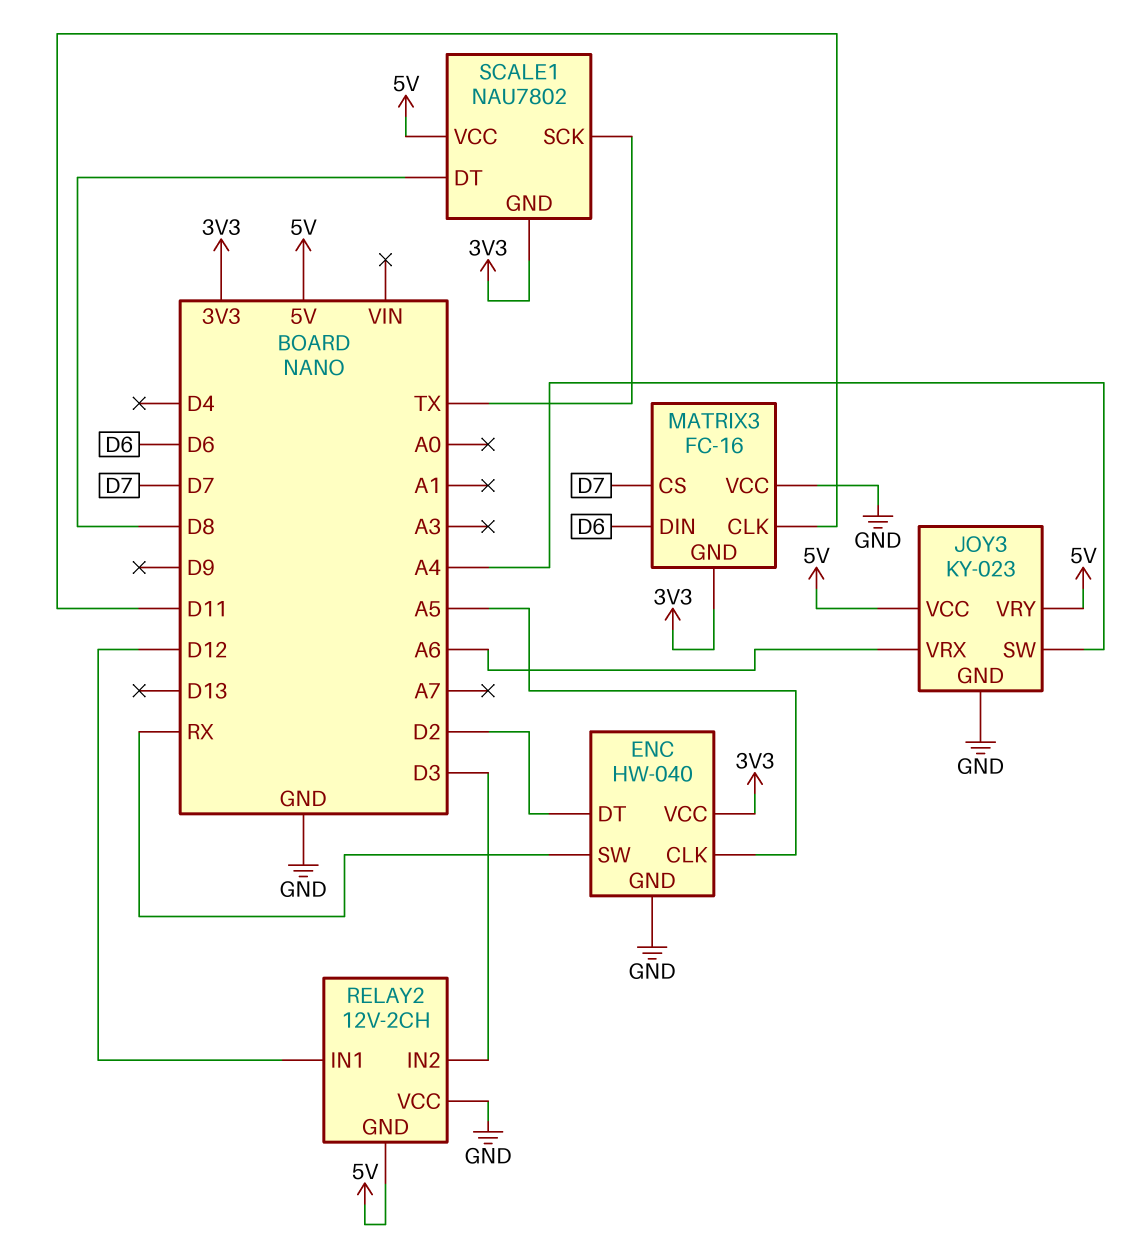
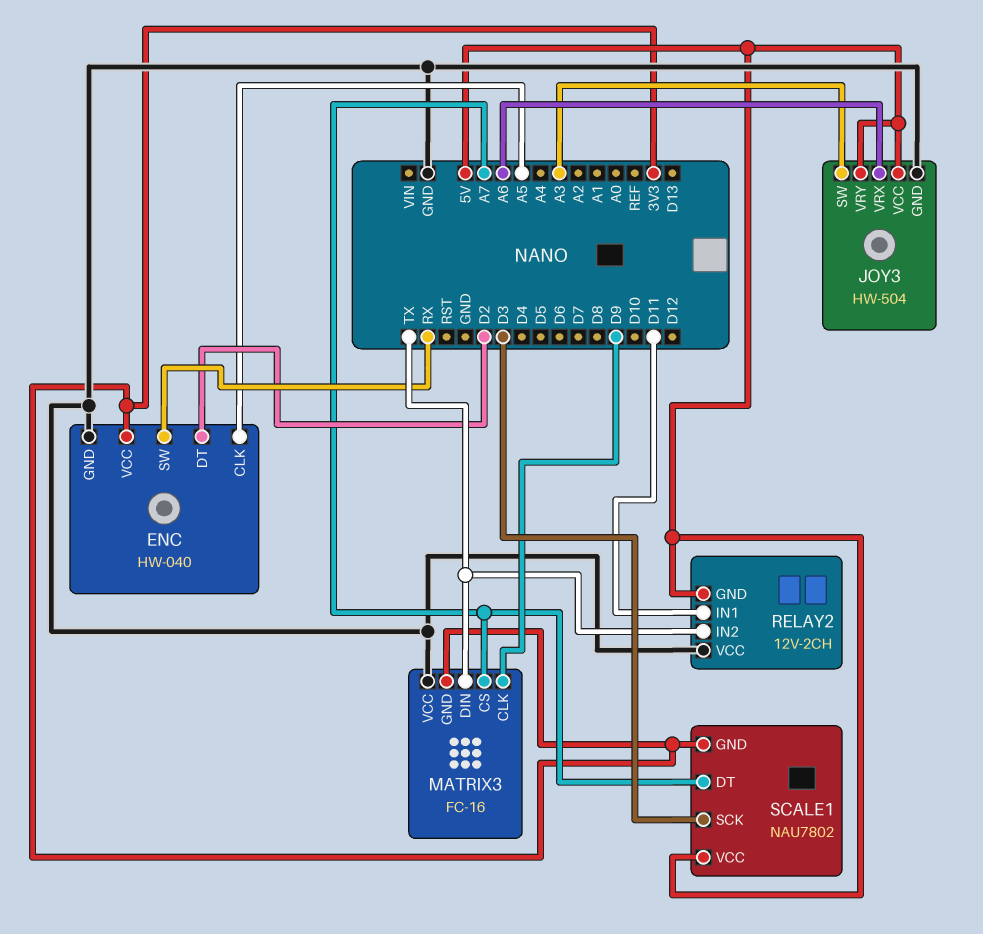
JOY3: KY-023 -> HW-504
JOY3 pin SW: A4 -> A3
MATRIX3 pin CLK: D11 -> D9
MATRIX3 pin CS: D7 -> A7
MATRIX3 pin DIN: D6 -> TX
RELAY2 pin IN1: D12 -> D11
RELAY2 pin IN2: D3 -> TX
SCALE1 pin DT: D8 -> A7
SCALE1 pin SCK: TX -> D3

